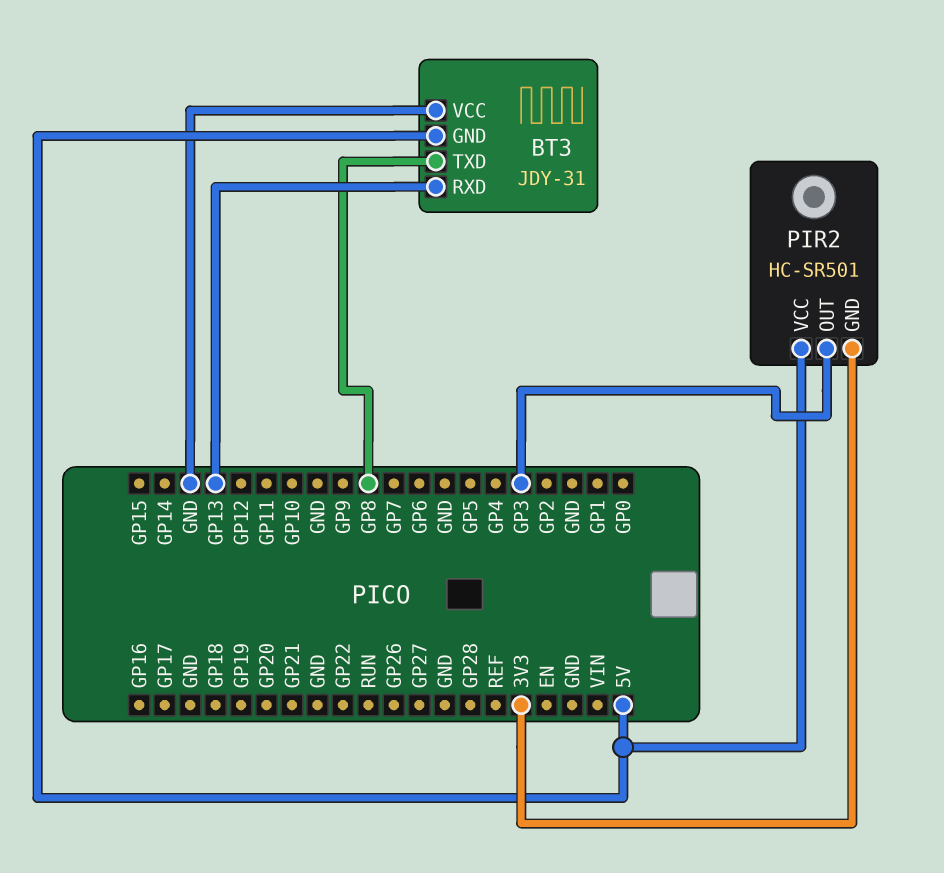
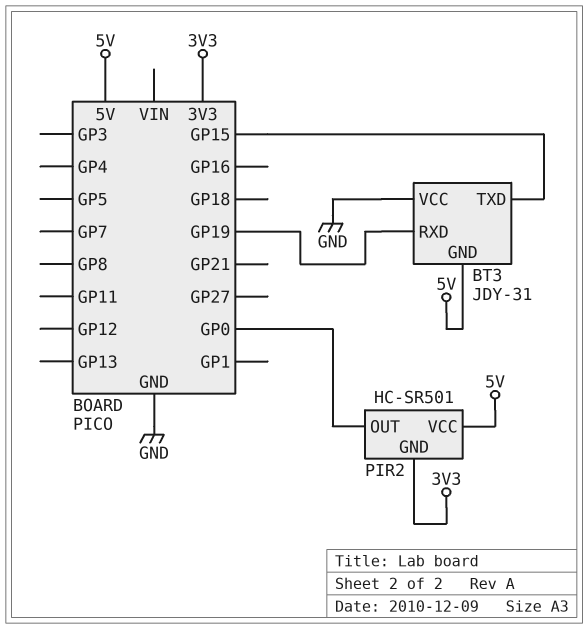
BT3 pin RXD: GP13 -> GP19
BT3 pin TXD: GP8 -> GP15
PIR2 pin OUT: GP3 -> GP0

